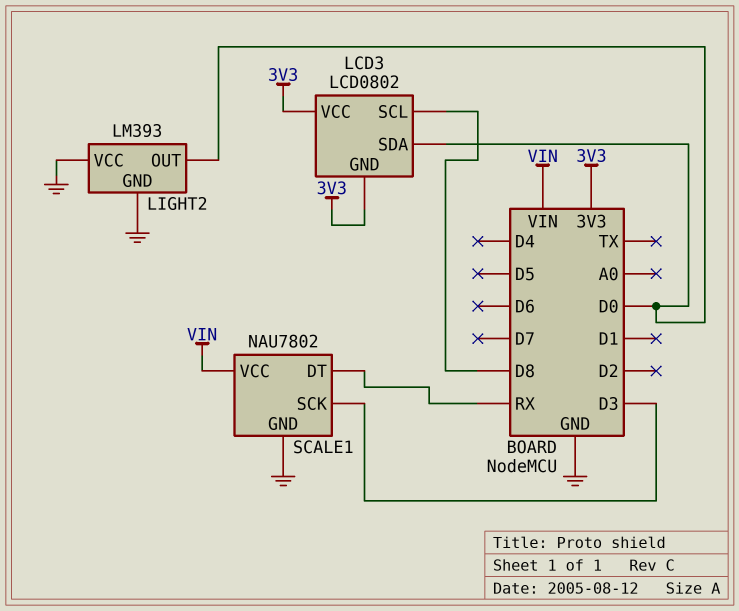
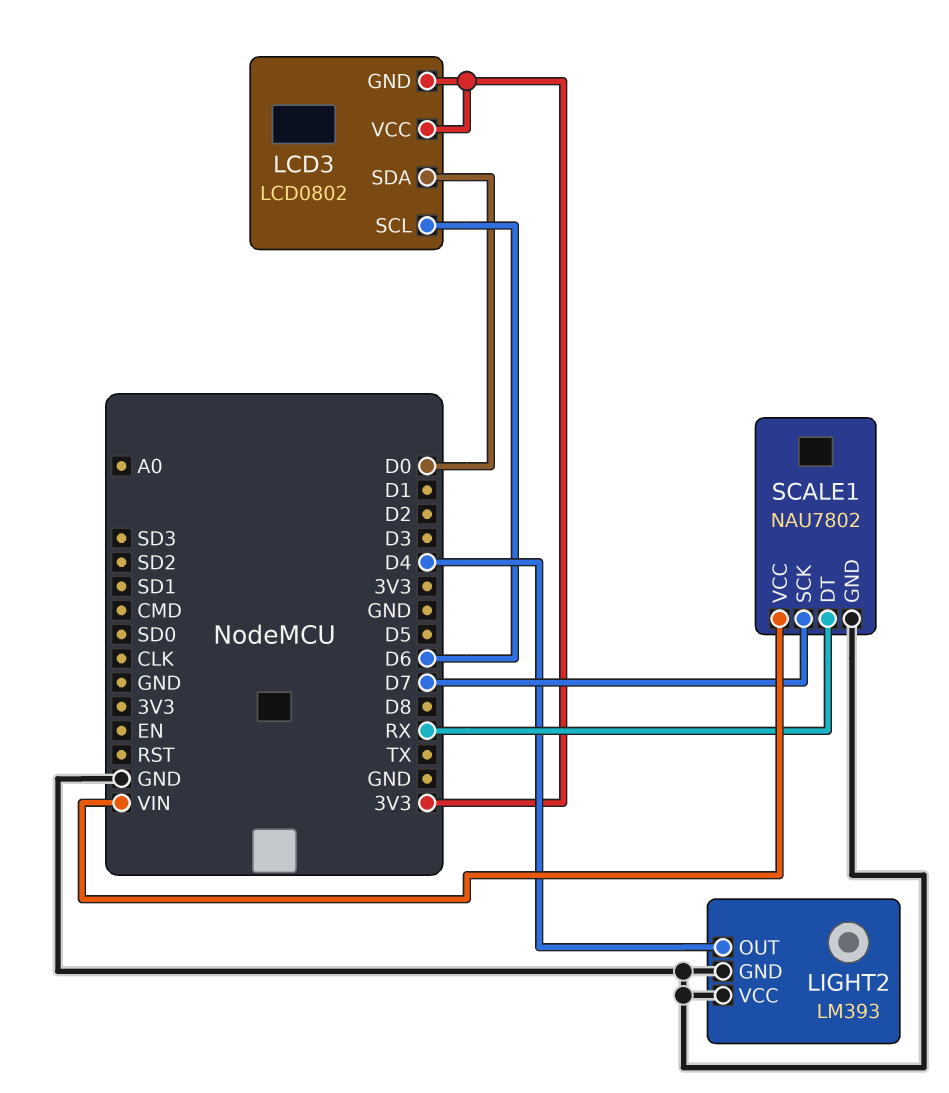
LCD3 pin SCL: D8 -> D6
LIGHT2 pin OUT: D0 -> D4
SCALE1 pin SCK: D3 -> D7

